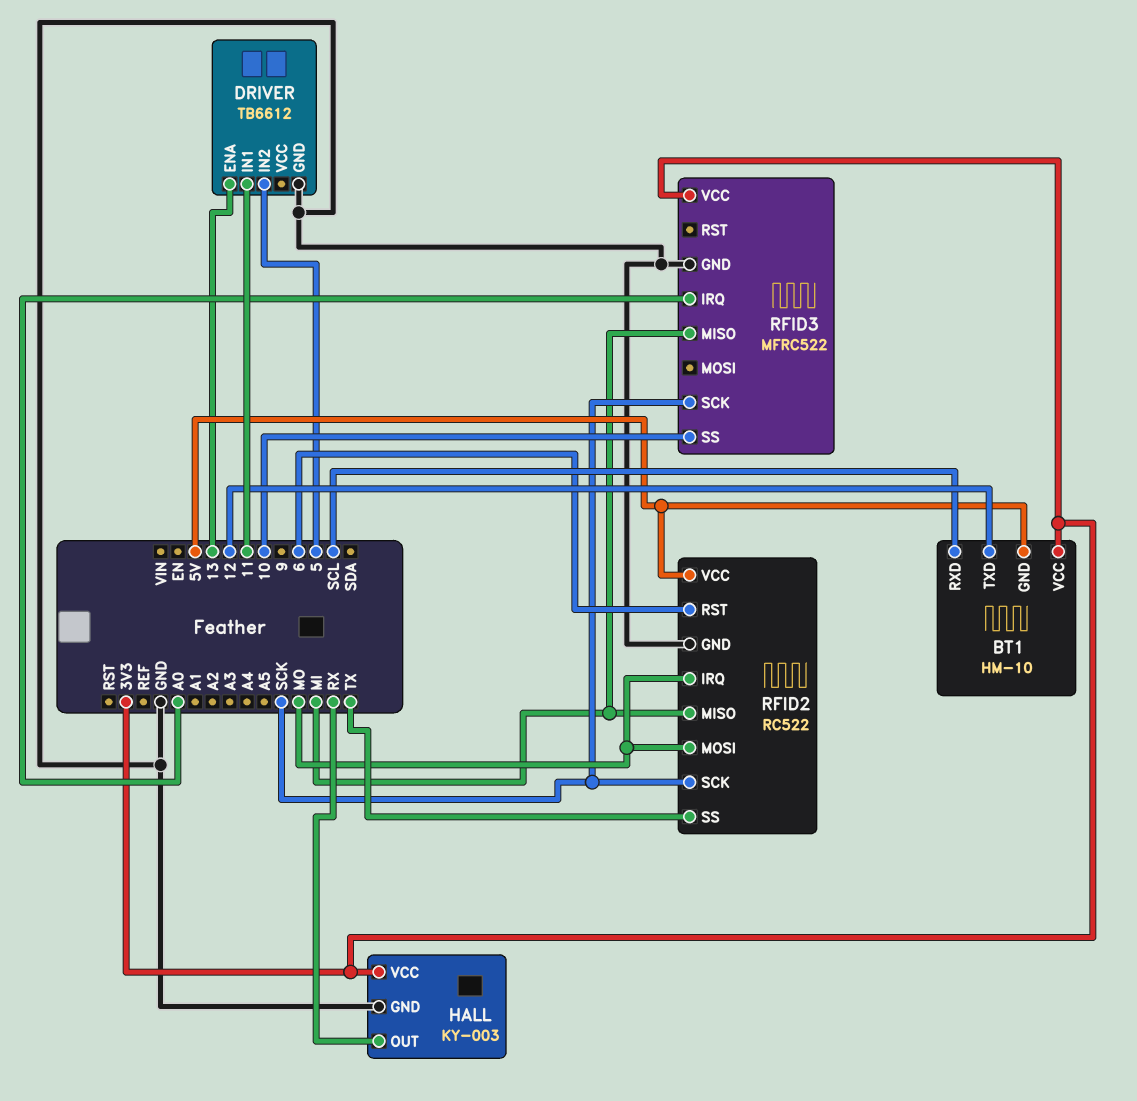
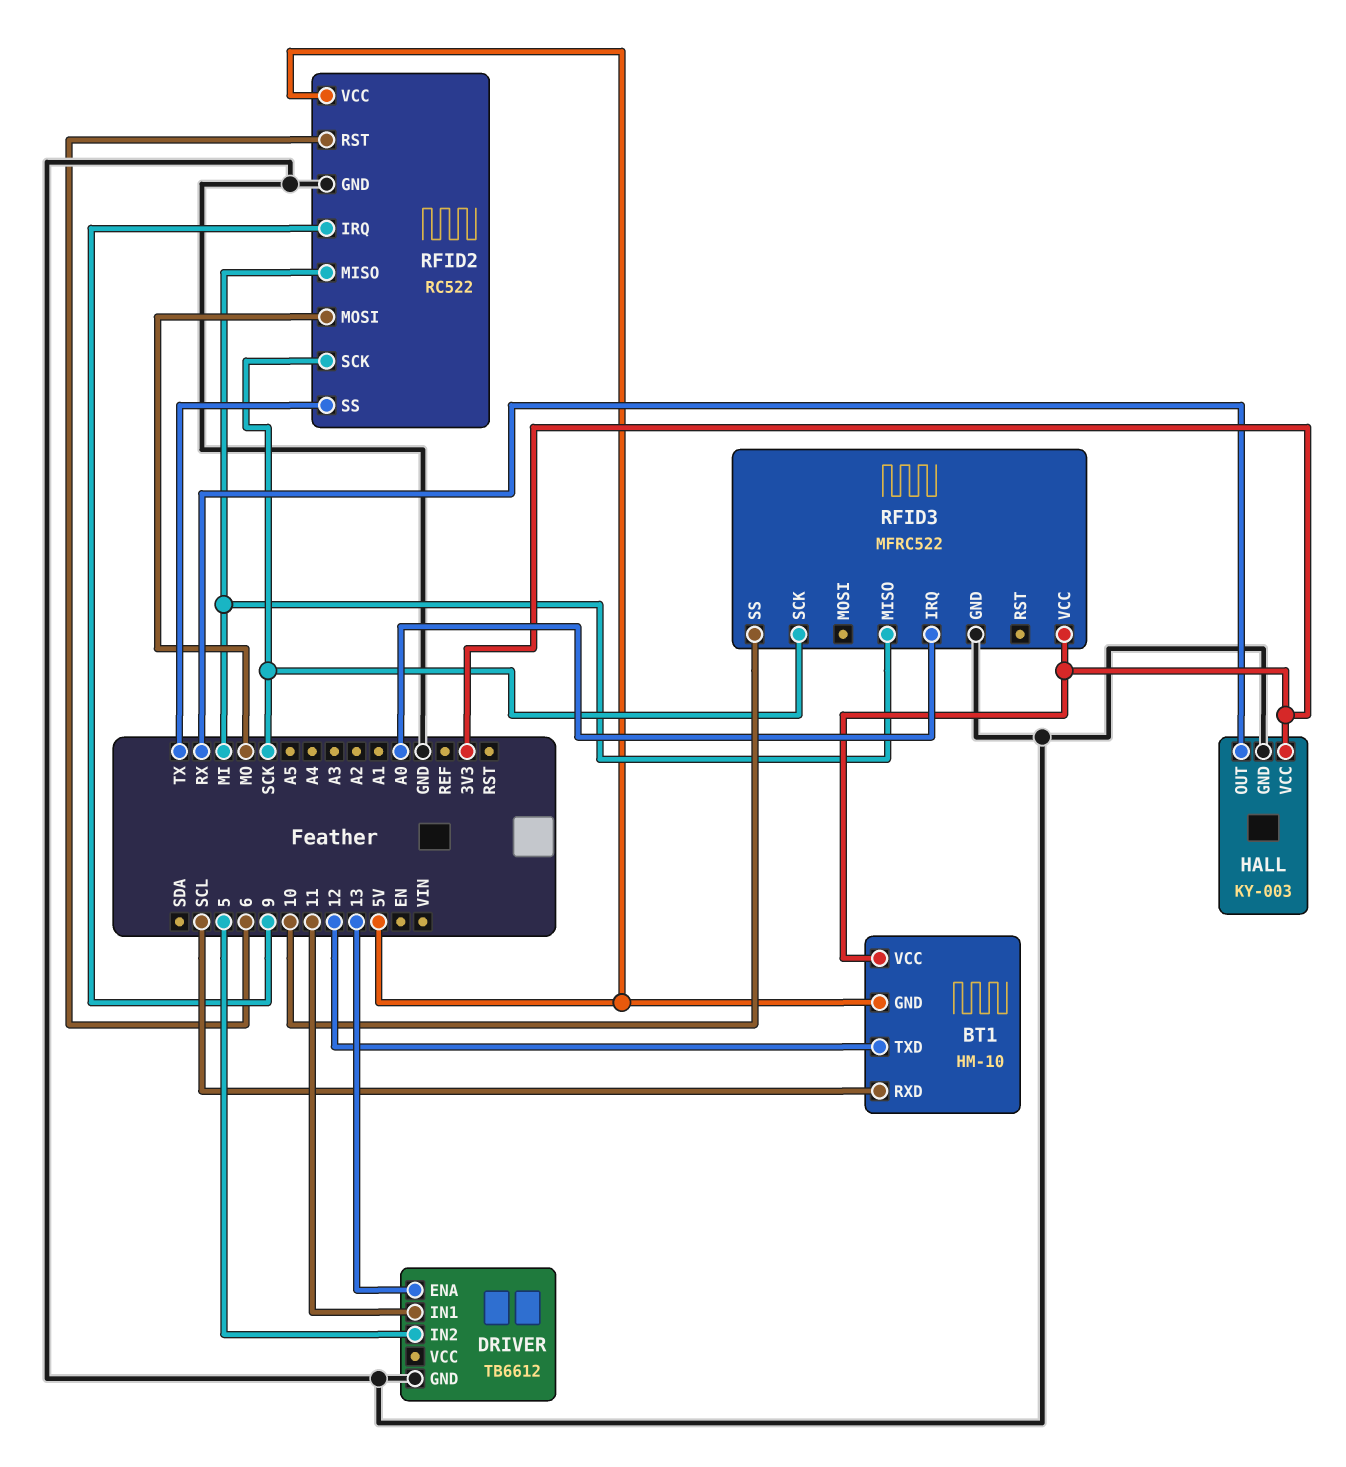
RFID2 pin IRQ: MO -> 9

